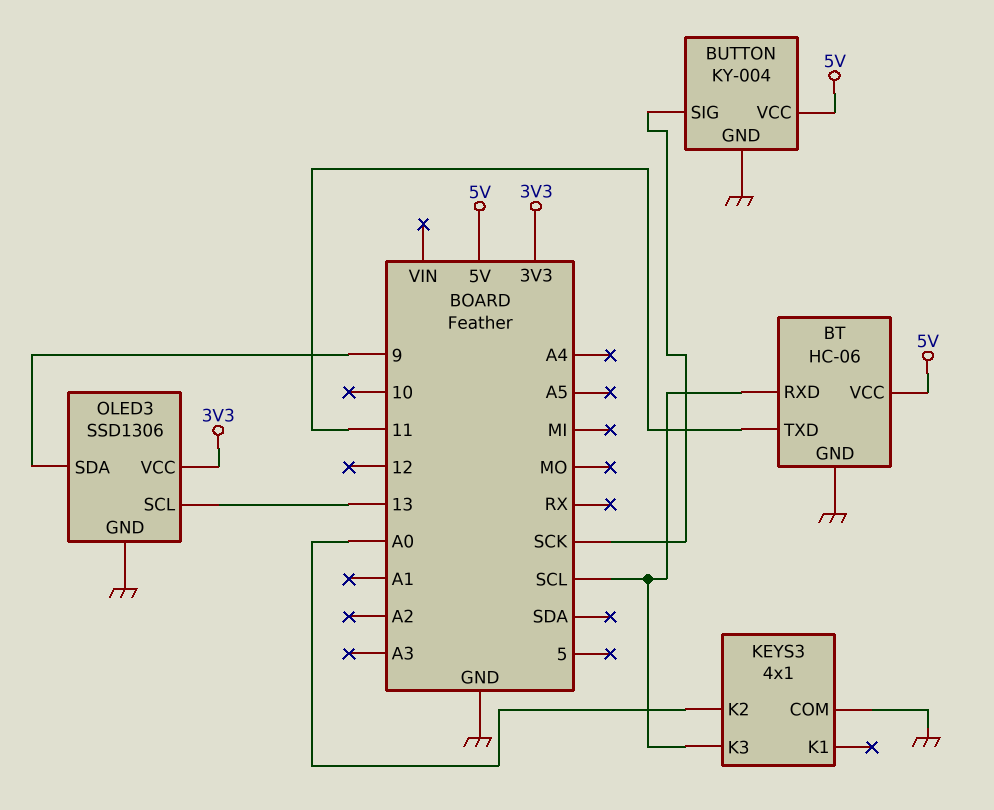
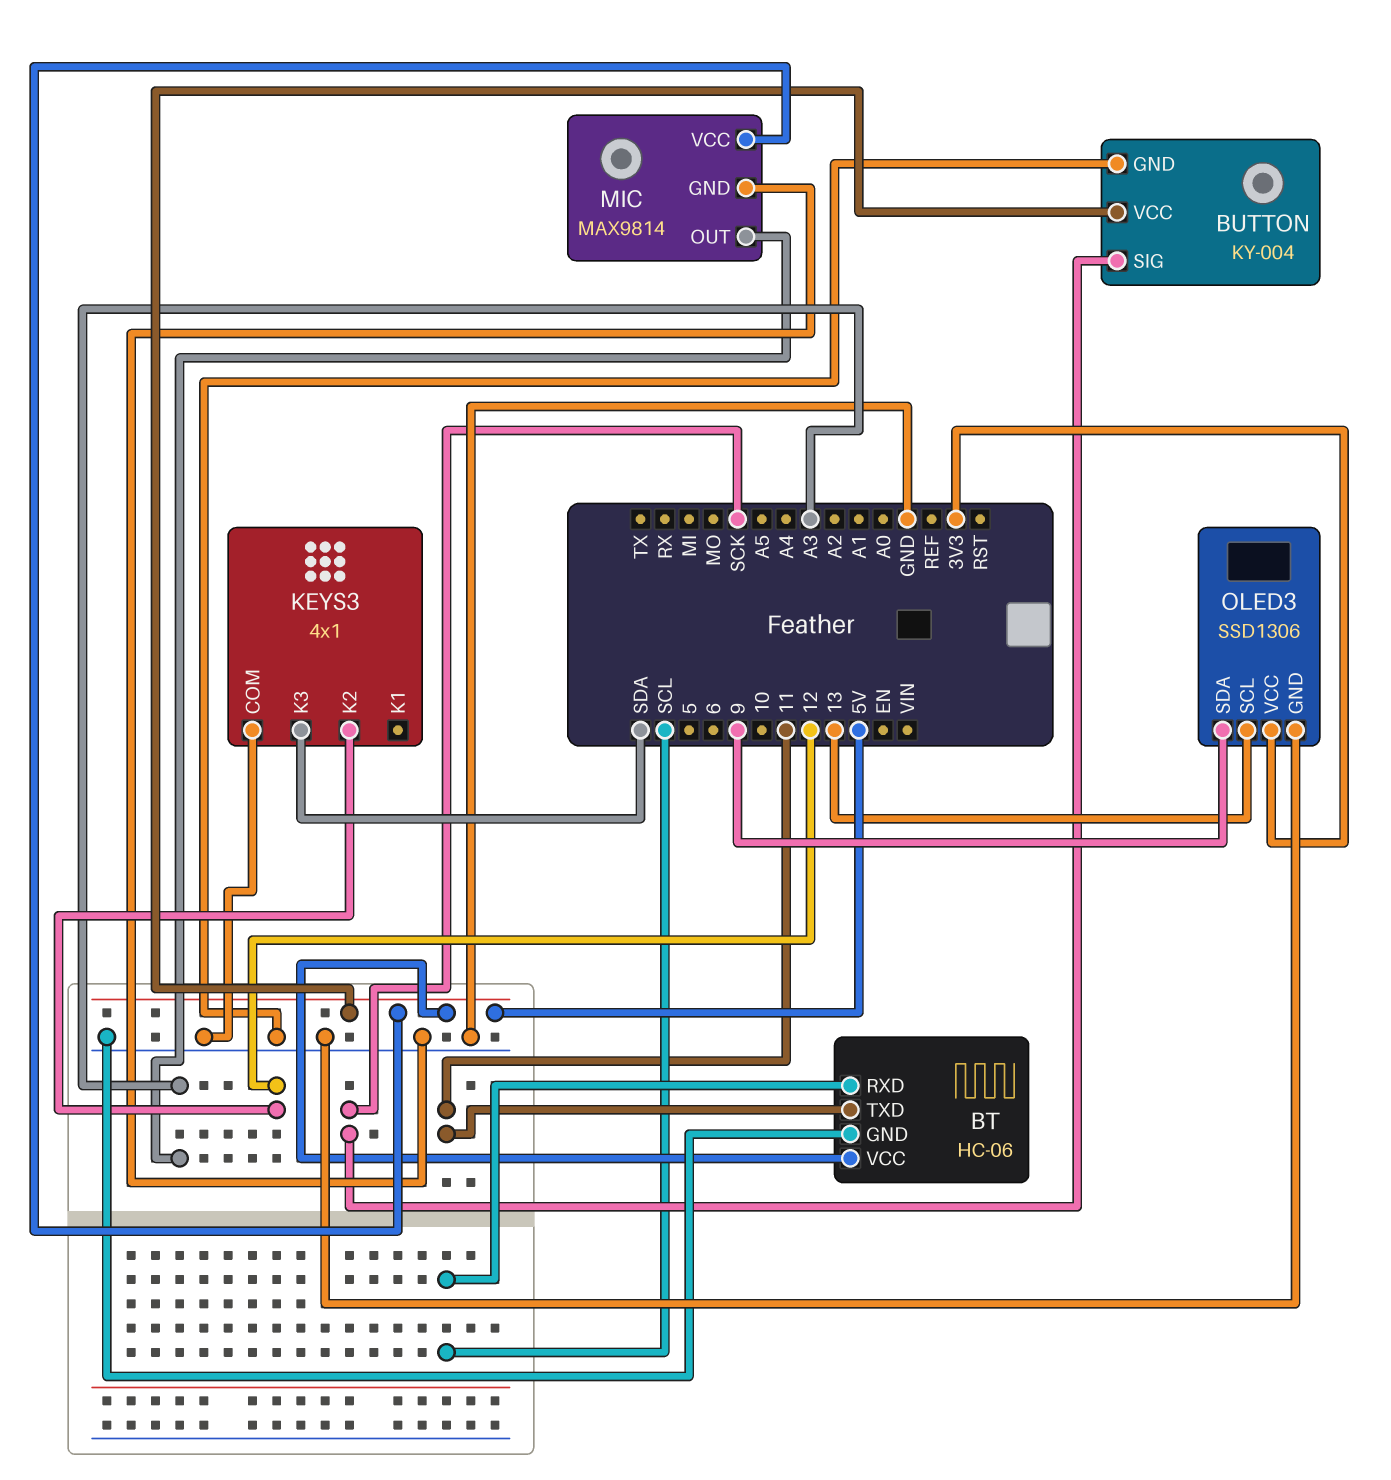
KEYS3 pin K2: A0 -> 12
KEYS3 pin K3: SCL -> SDA
MIC: none -> MAX9814
MIC pin GND: none -> GND
MIC pin OUT: none -> A3
MIC pin VCC: none -> 5V

